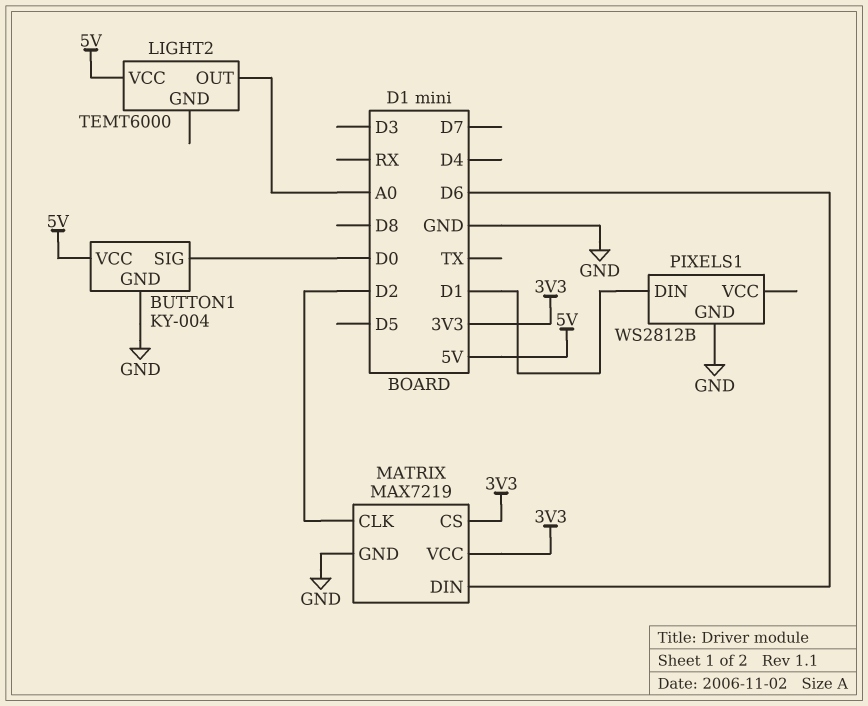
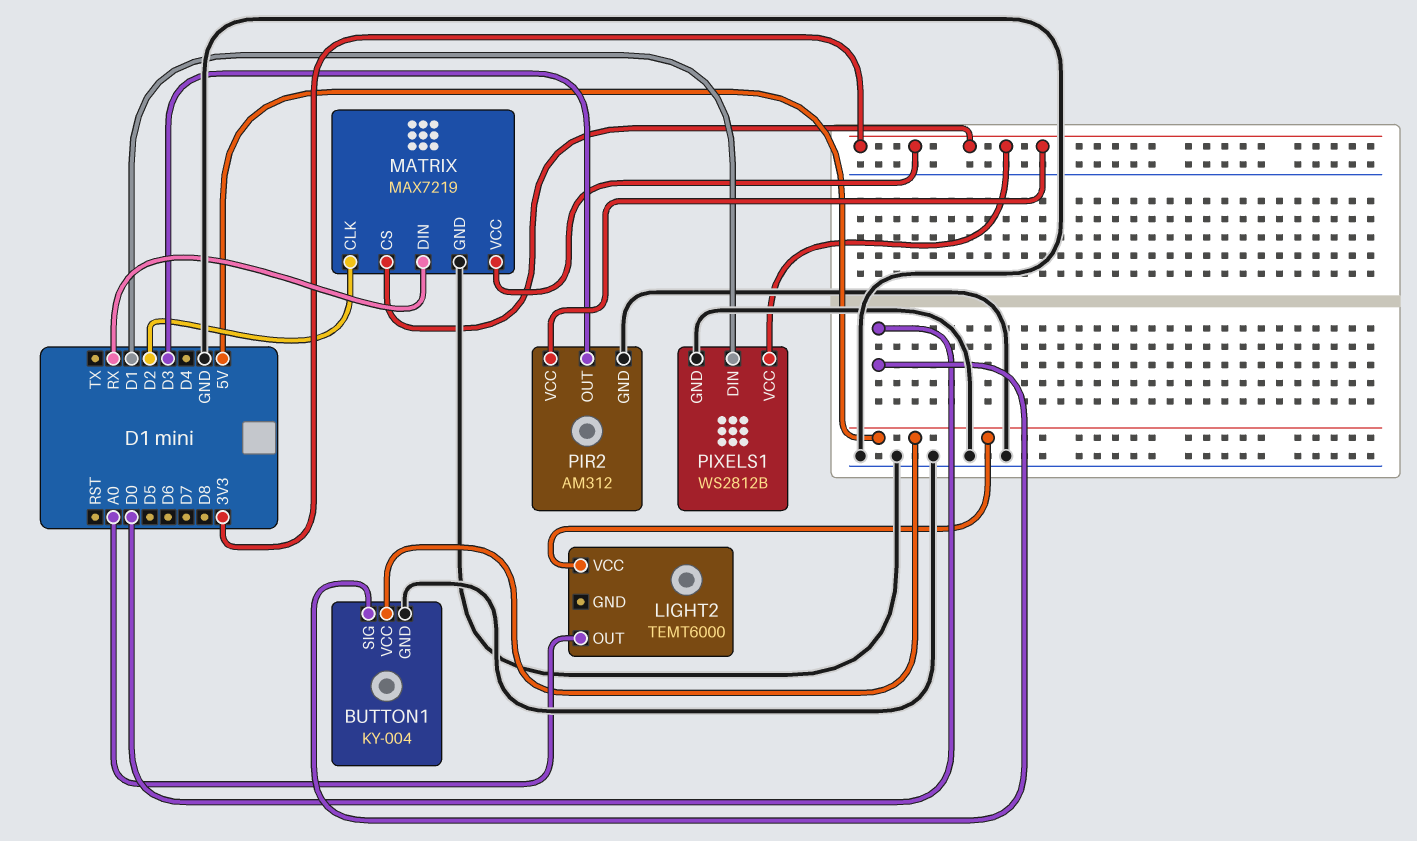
MATRIX pin DIN: D6 -> RX
PIR2: none -> AM312
PIR2 pin GND: none -> GND
PIR2 pin OUT: none -> D3
PIR2 pin VCC: none -> 3V3
PIXELS1 pin VCC: none -> 3V3

